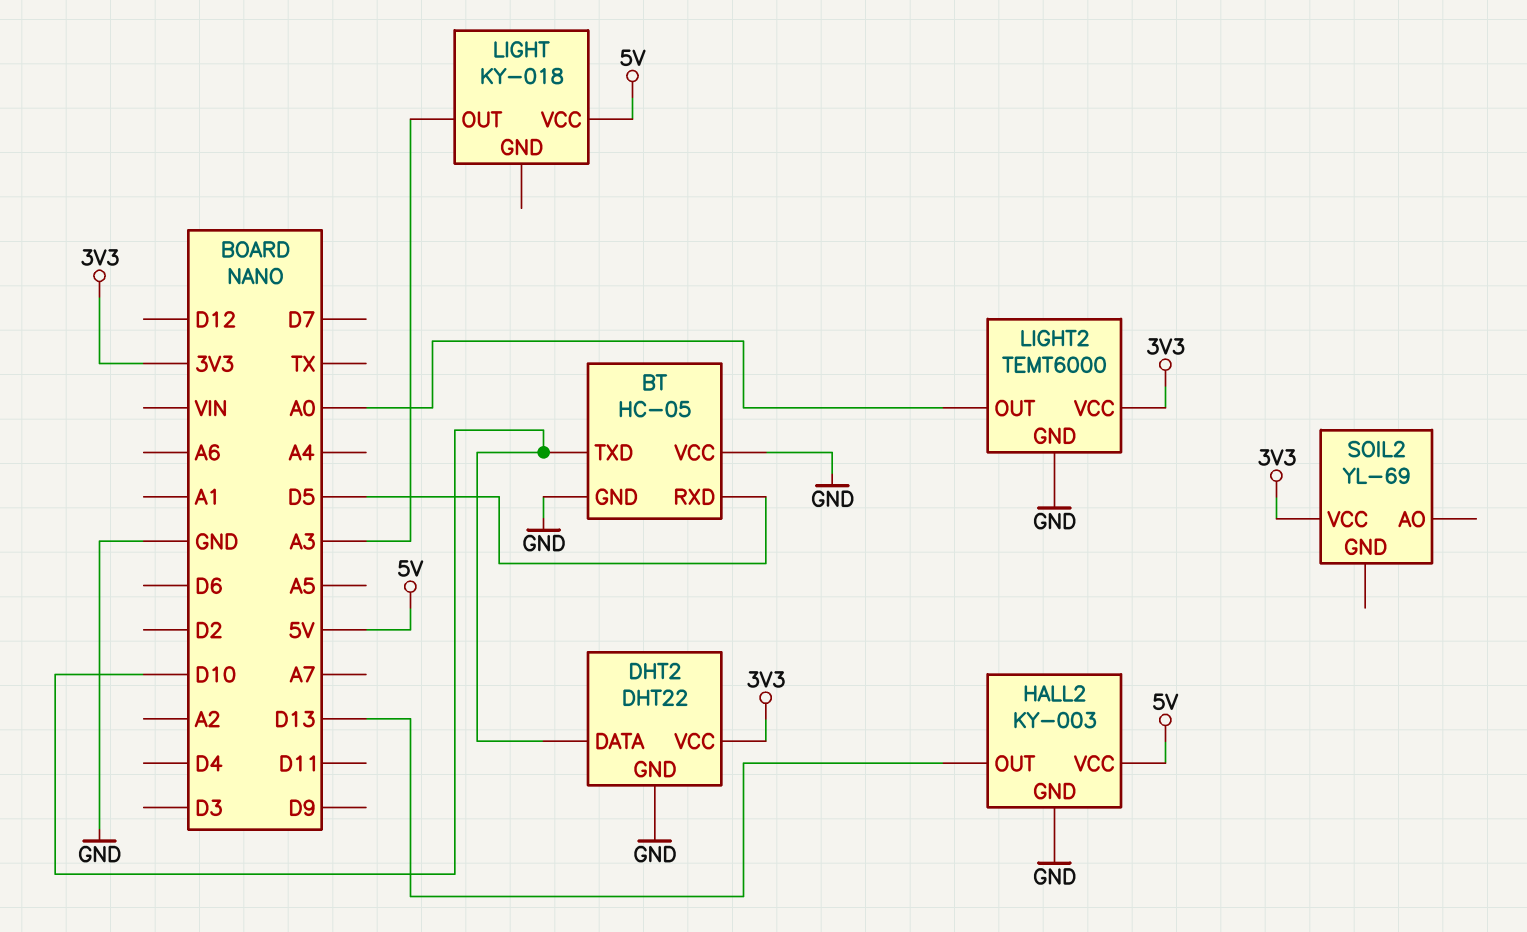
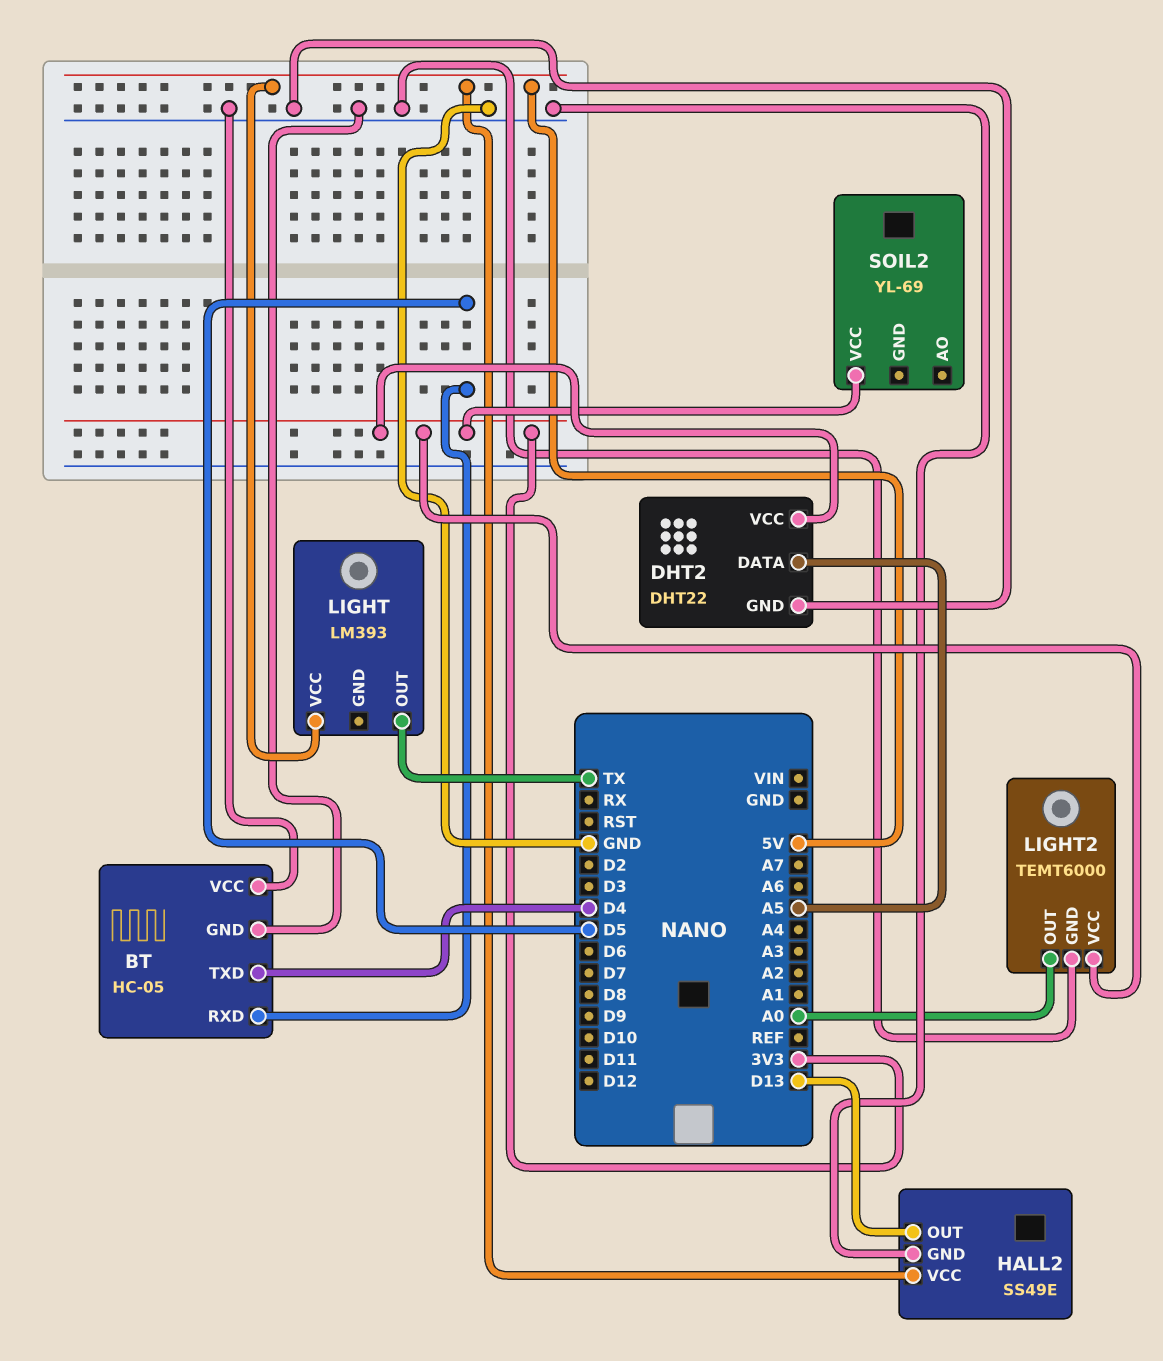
BT pin TXD: D10 -> D4
DHT2 pin DATA: D10 -> A5
HALL2: KY-003 -> SS49E
LIGHT: KY-018 -> LM393
LIGHT pin OUT: A3 -> TX

